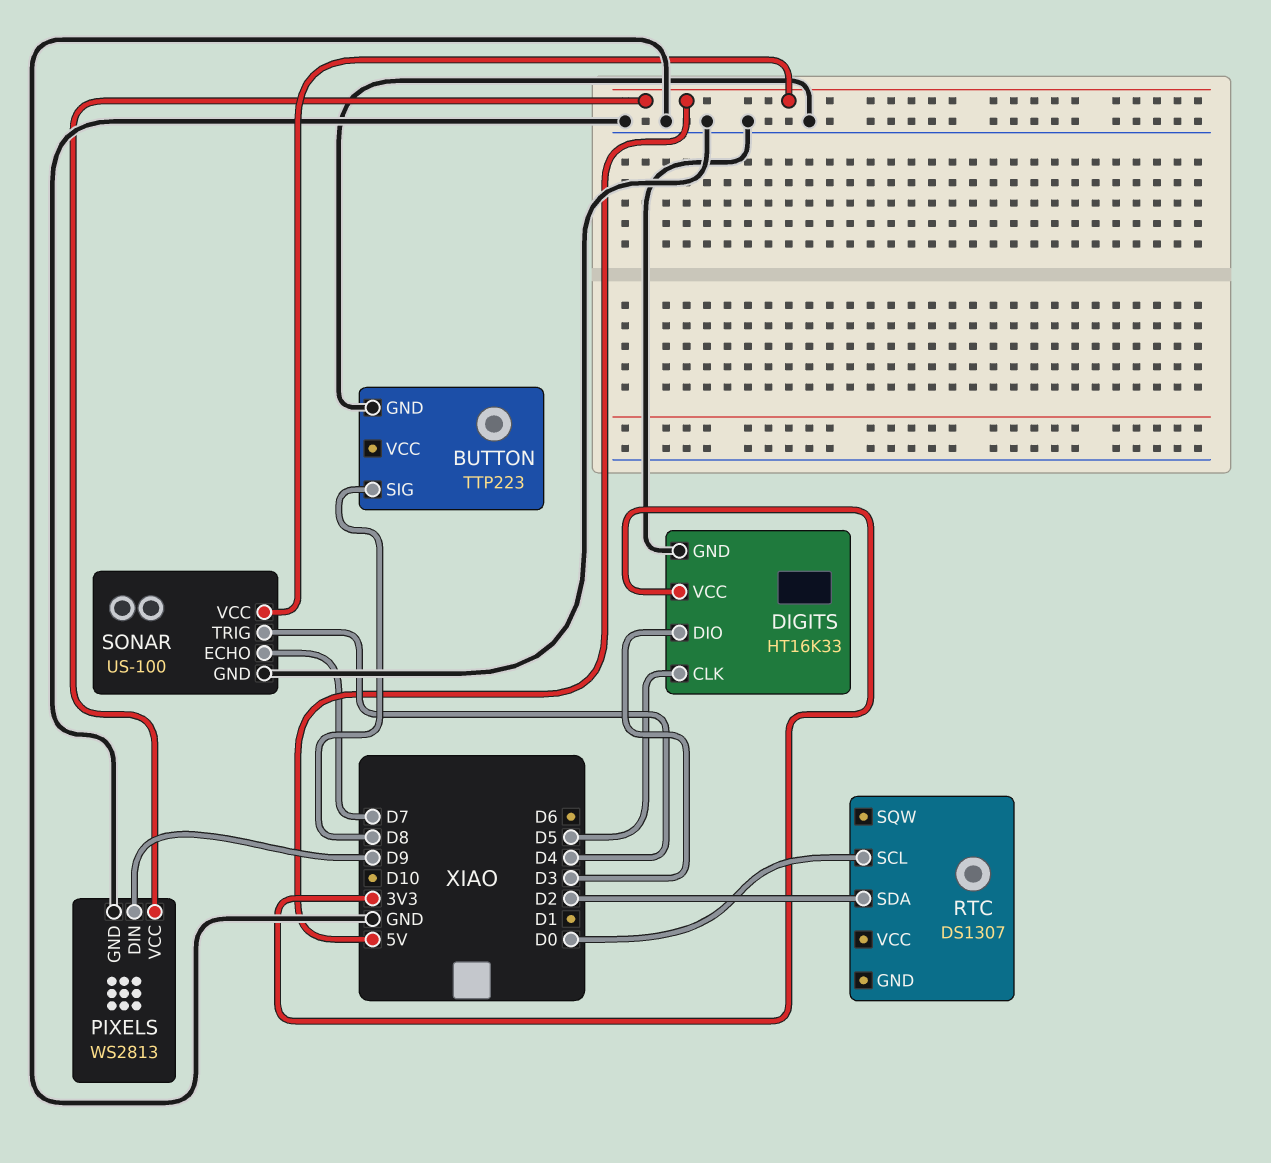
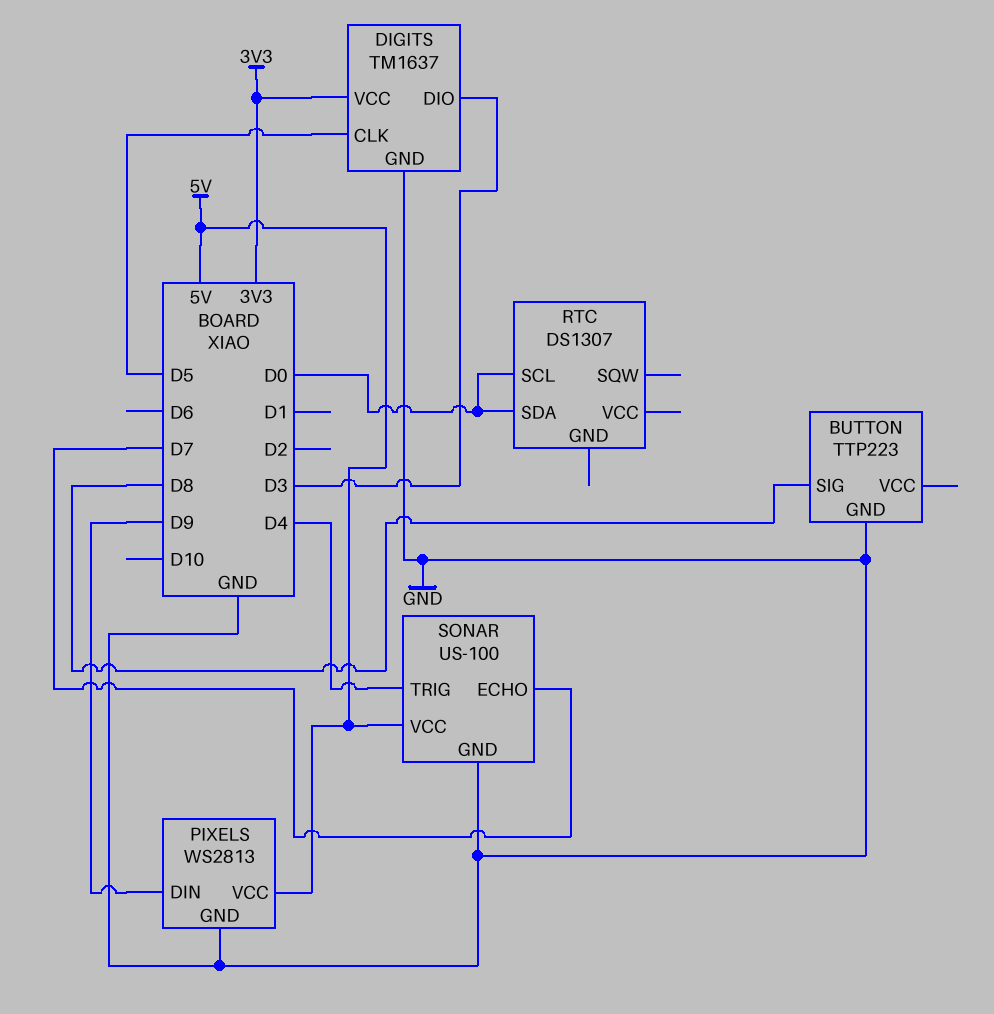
DIGITS: HT16K33 -> TM1637
RTC pin SDA: D2 -> D0

